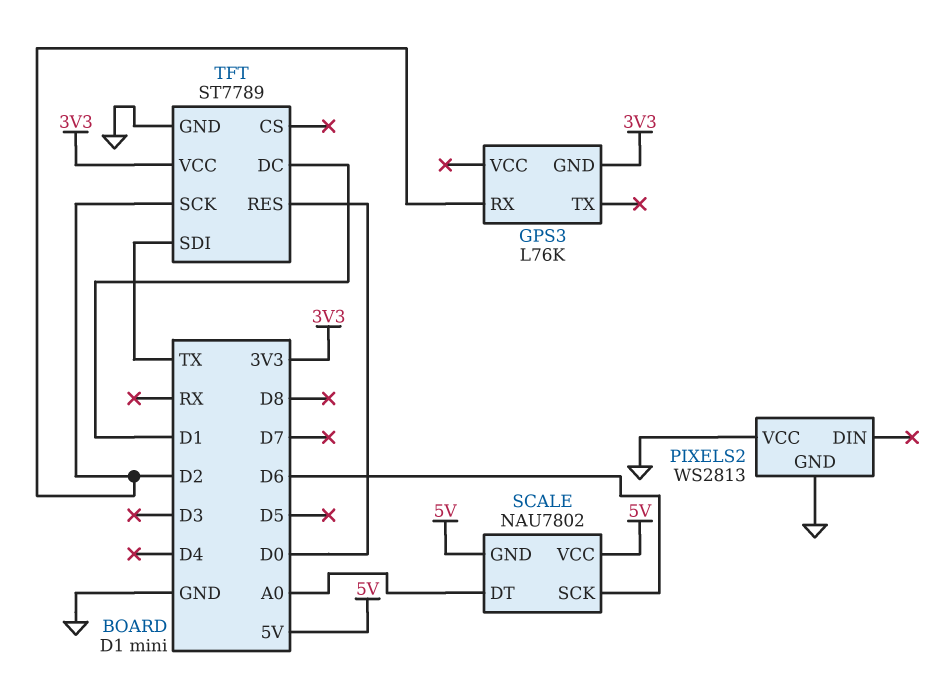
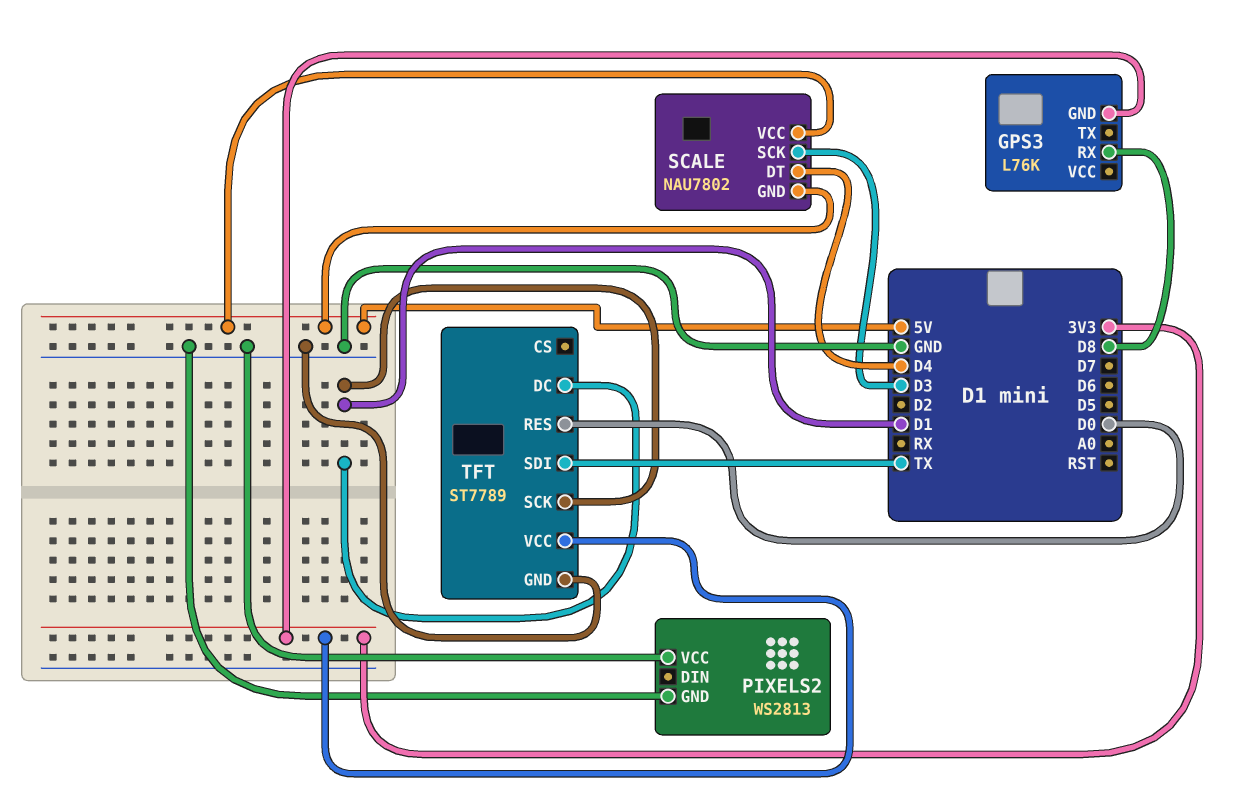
GPS3 pin RX: D2 -> D8
SCALE pin DT: A0 -> D4
SCALE pin SCK: D6 -> D3
TFT pin SCK: D2 -> D1

